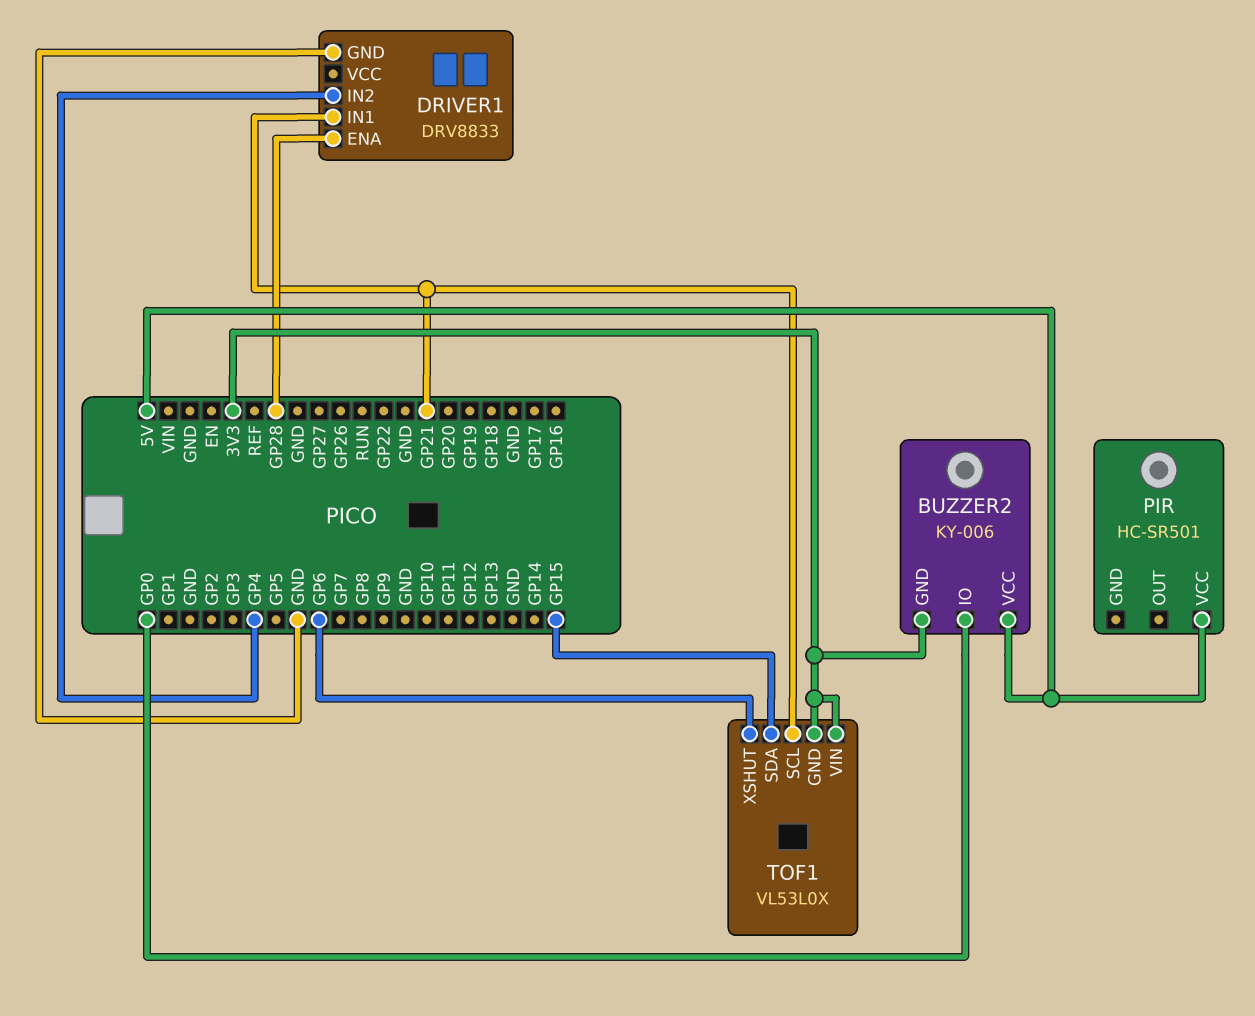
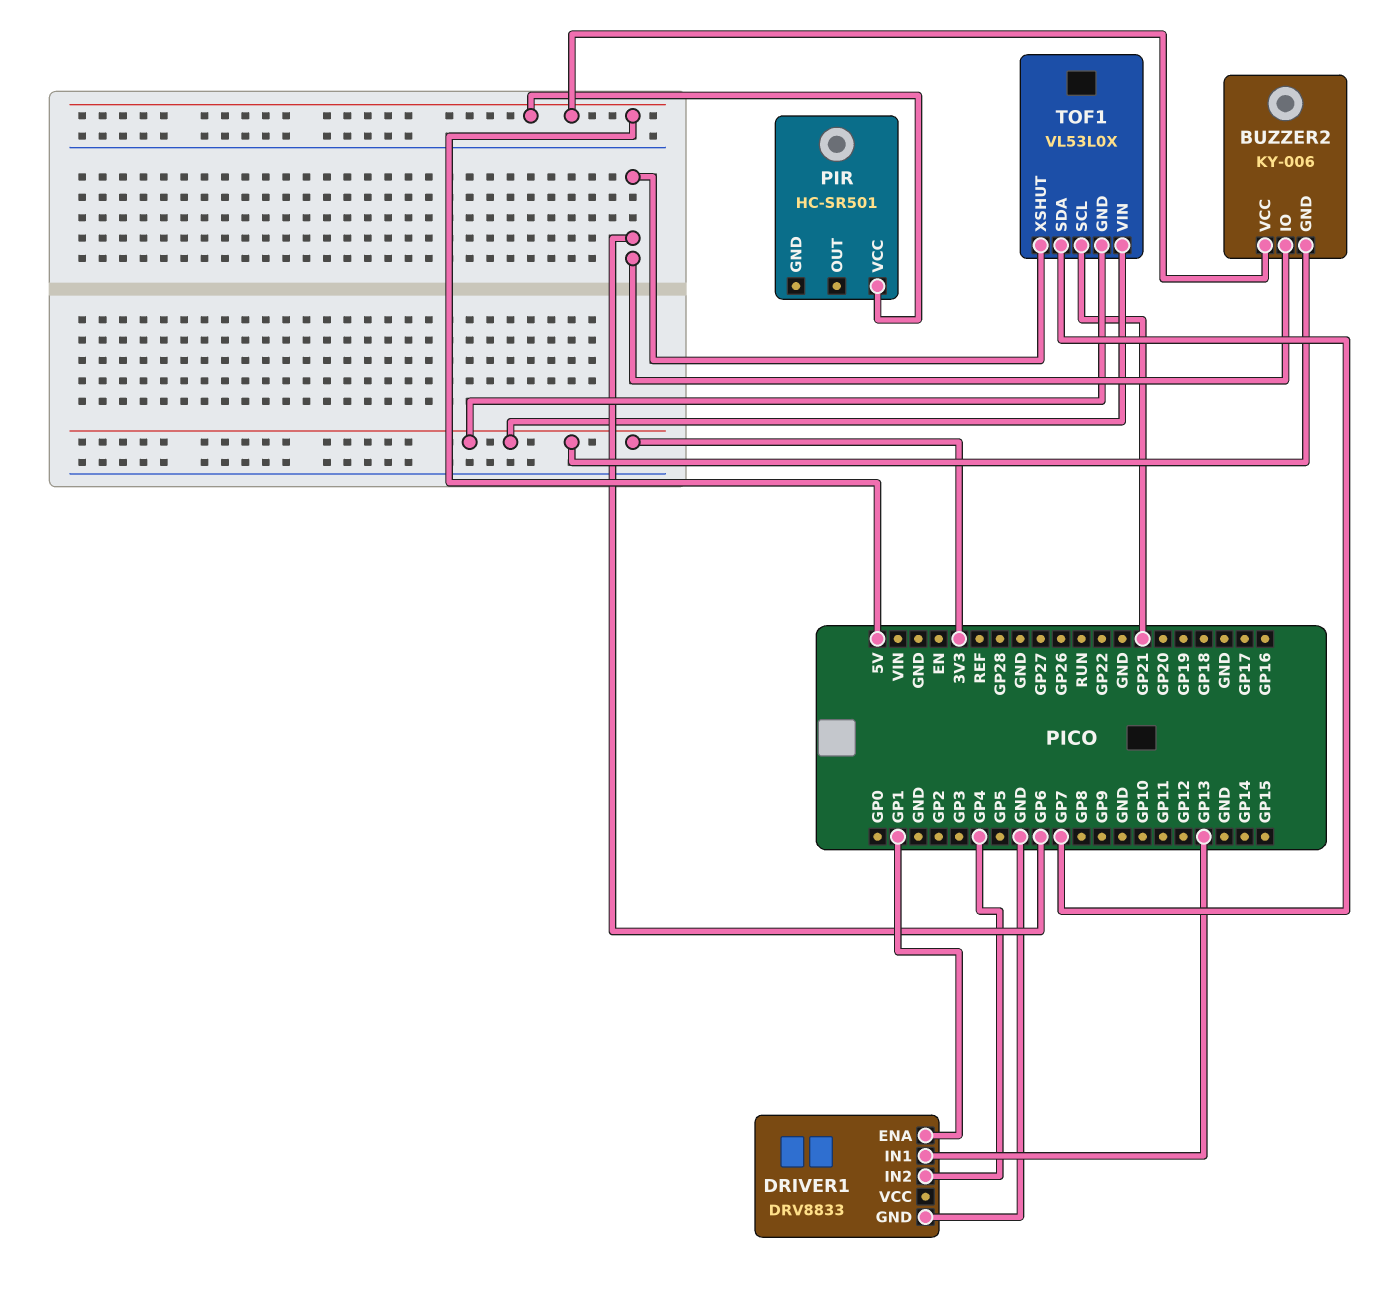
BUZZER2 pin IO: GP0 -> GP6
DRIVER1 pin ENA: GP28 -> GP1
DRIVER1 pin IN1: GP21 -> GP13
TOF1 pin SDA: GP15 -> GP7

